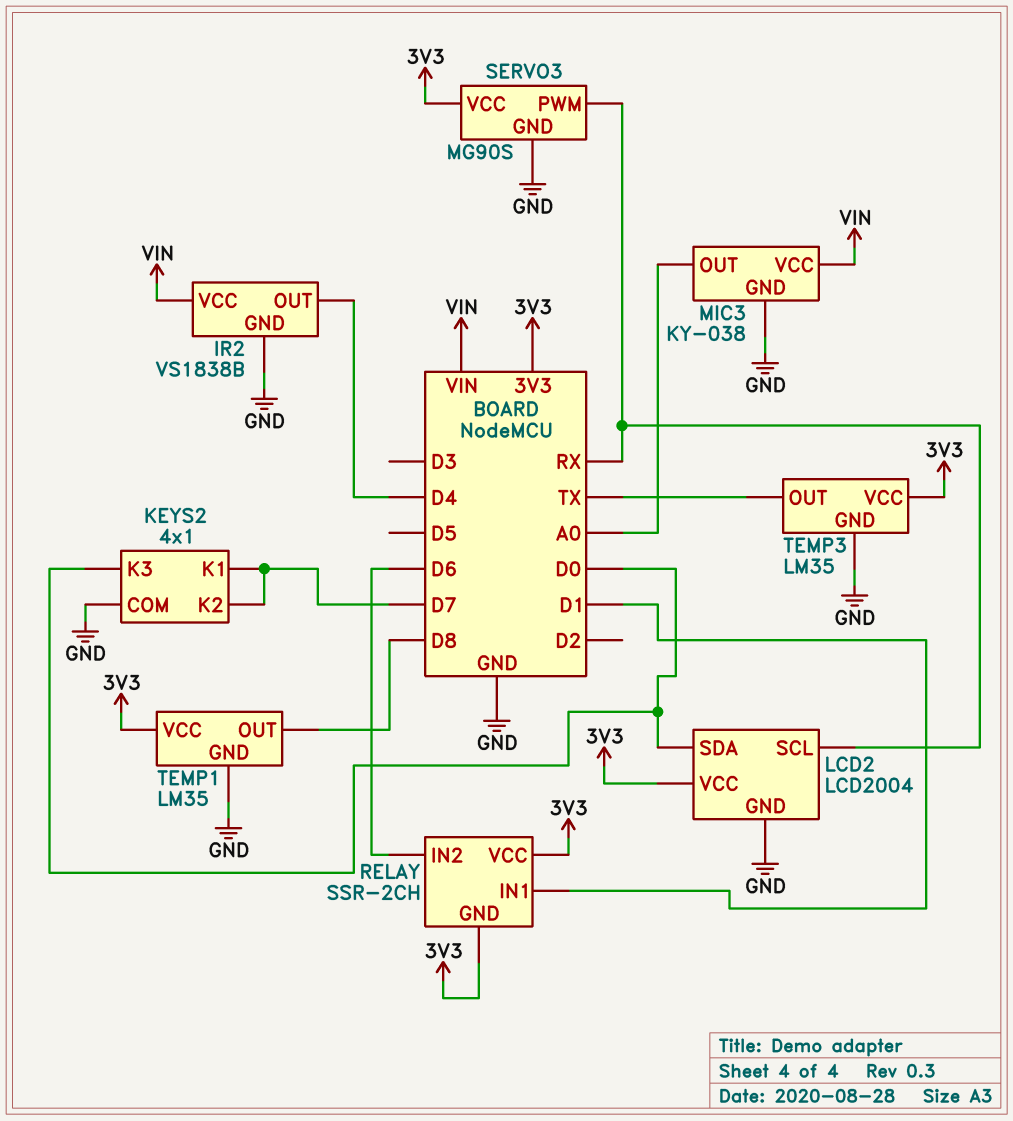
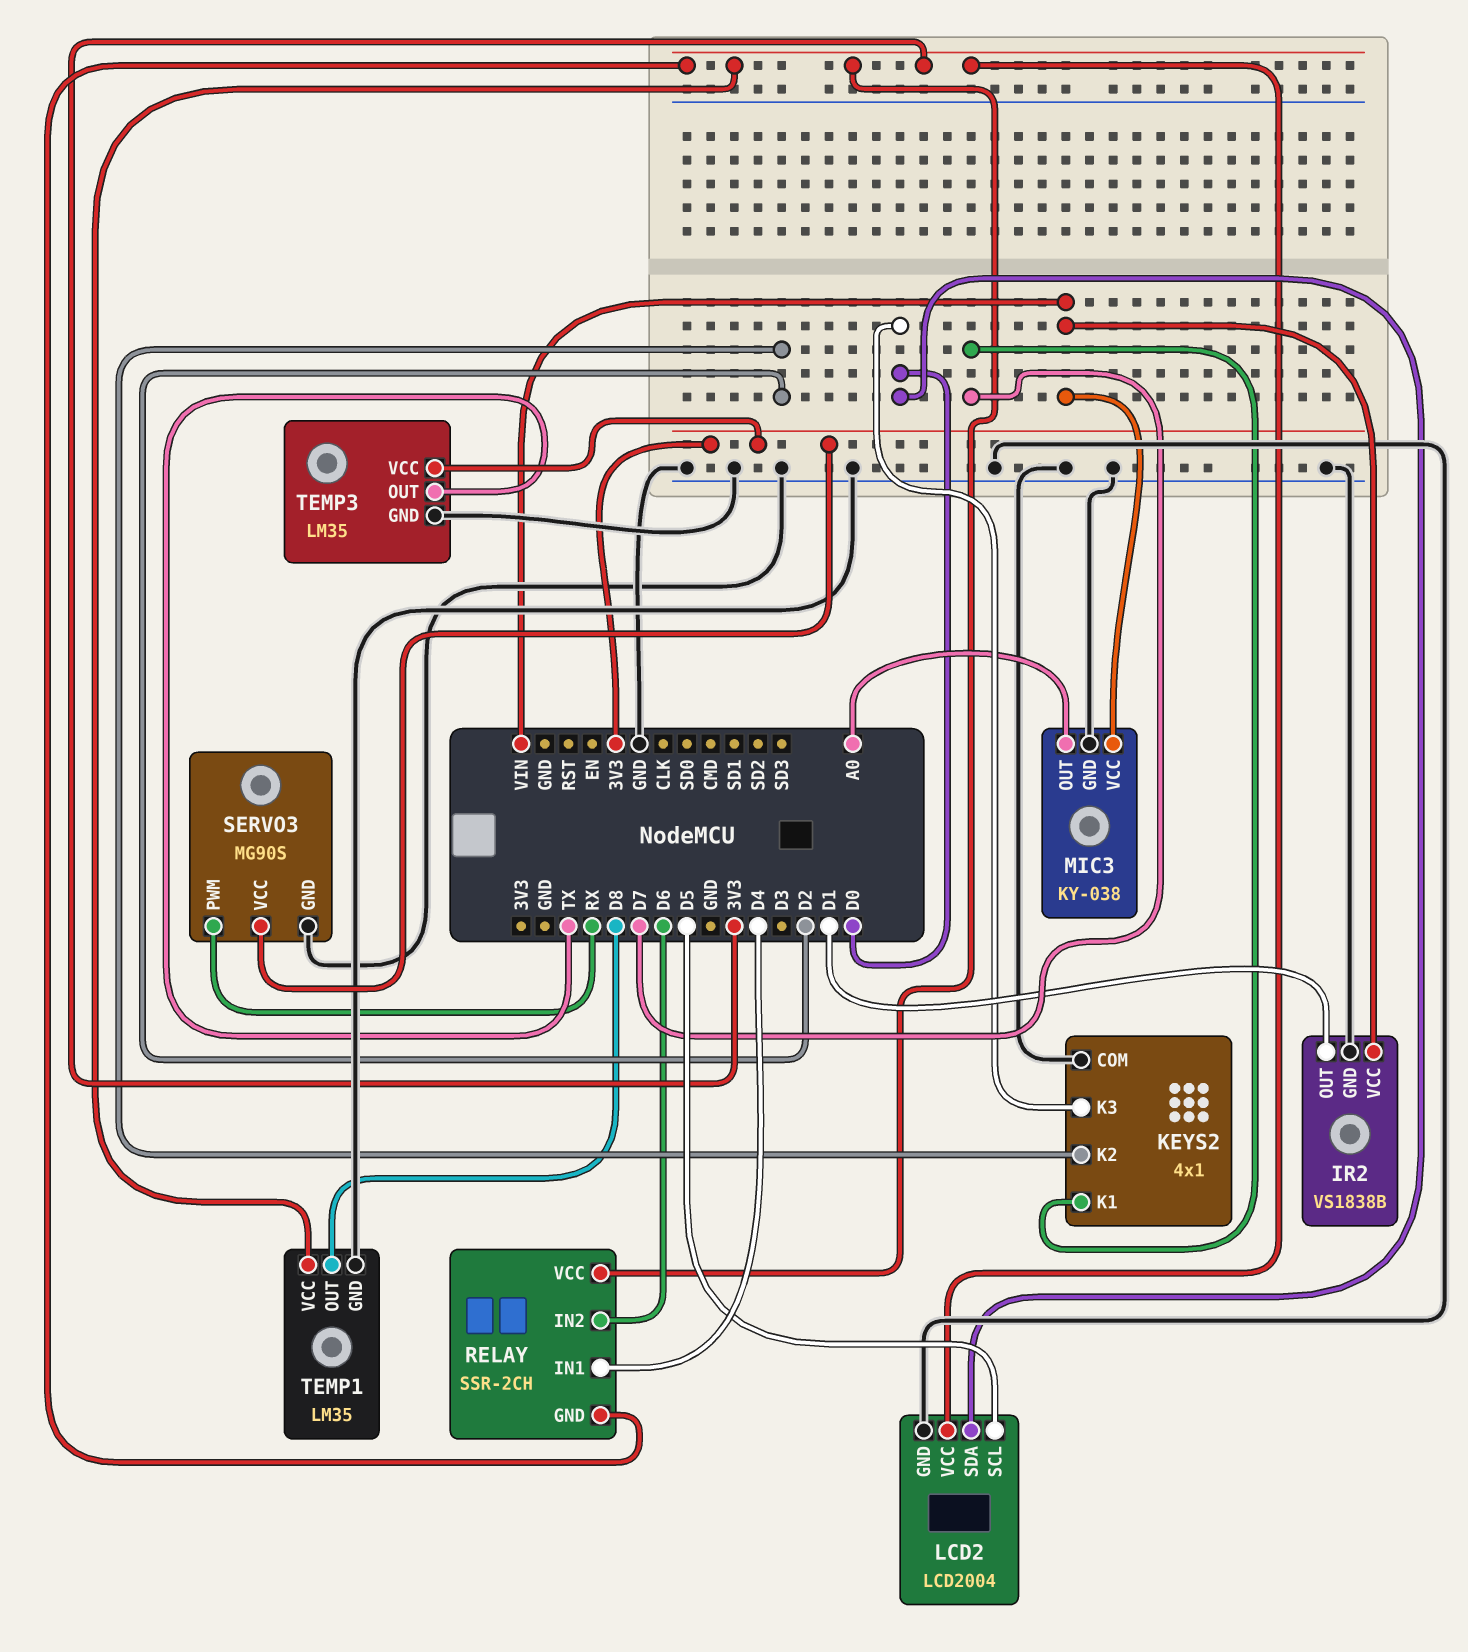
IR2 pin OUT: D4 -> D1
KEYS2 pin K2: D7 -> D2
LCD2 pin SCL: RX -> D5
RELAY pin IN1: D1 -> D4

